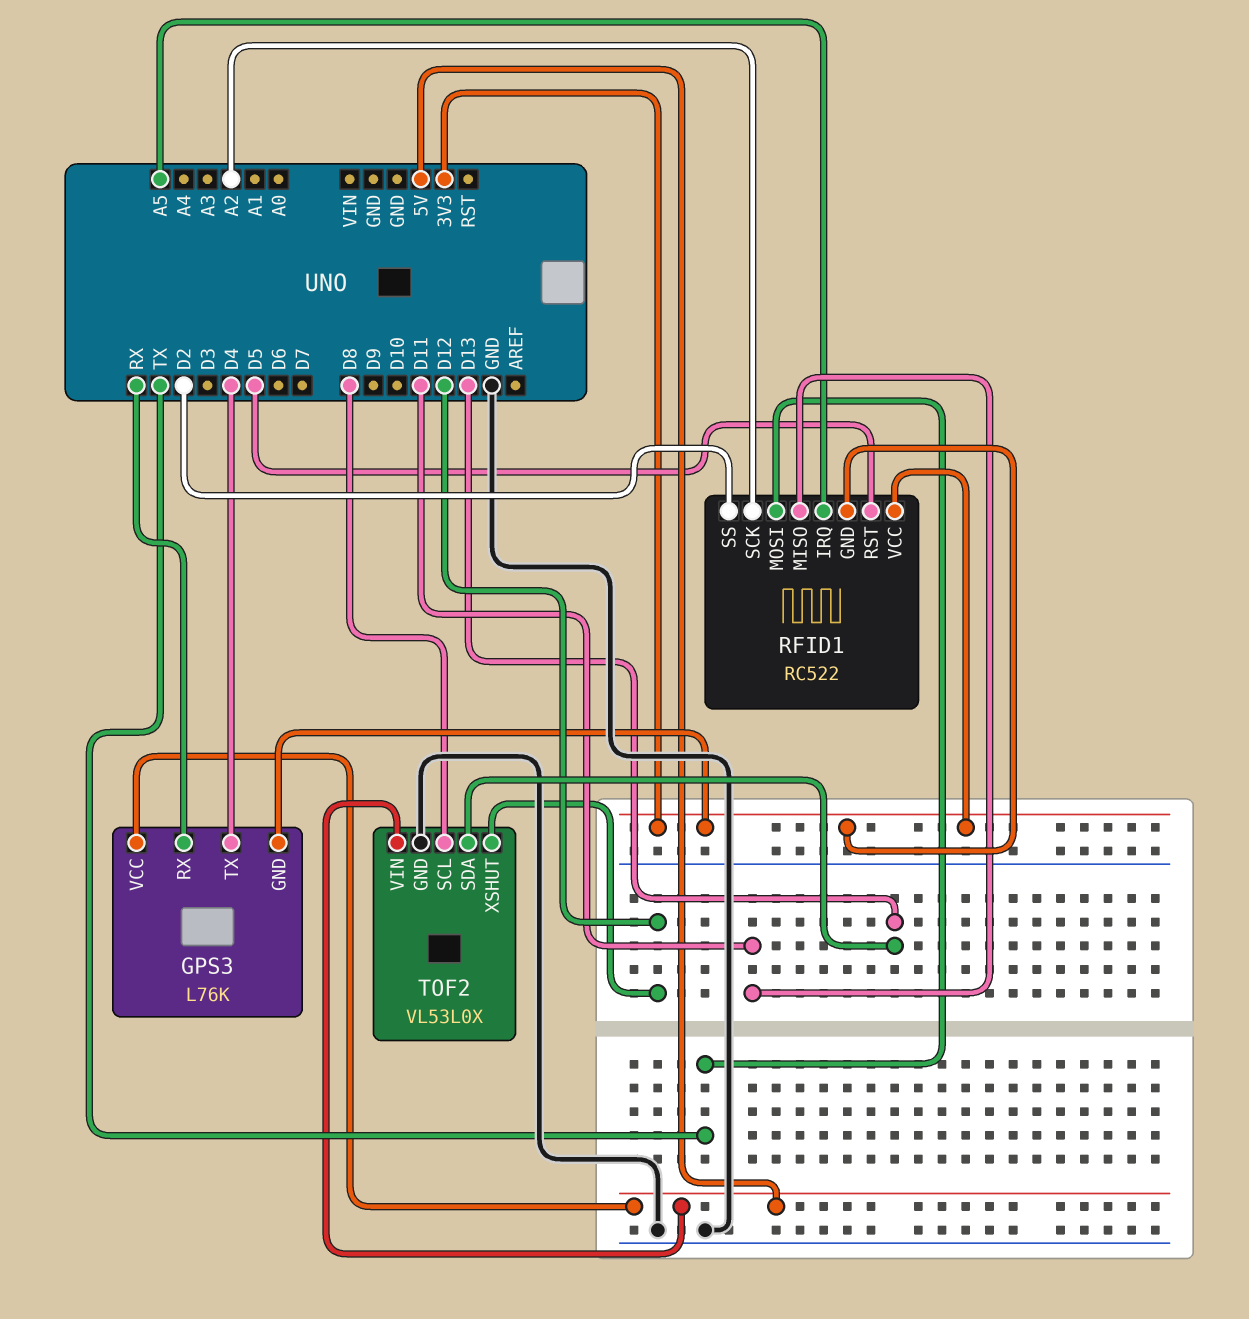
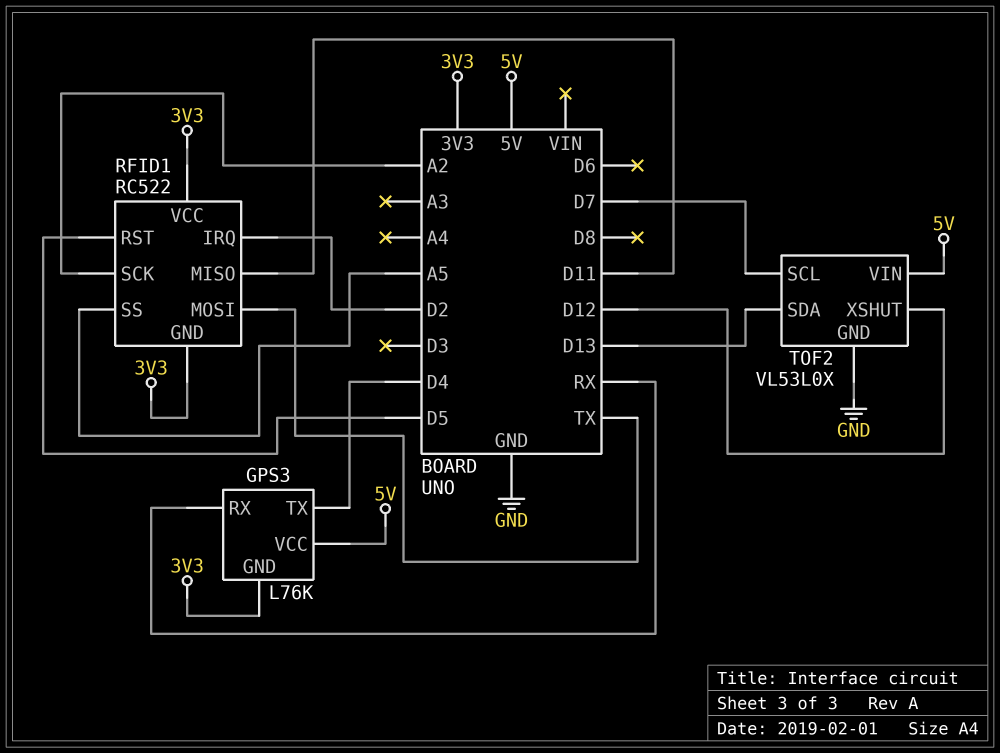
RFID1 pin IRQ: A5 -> D2
RFID1 pin SS: D2 -> A5
TOF2 pin SCL: D8 -> D7

